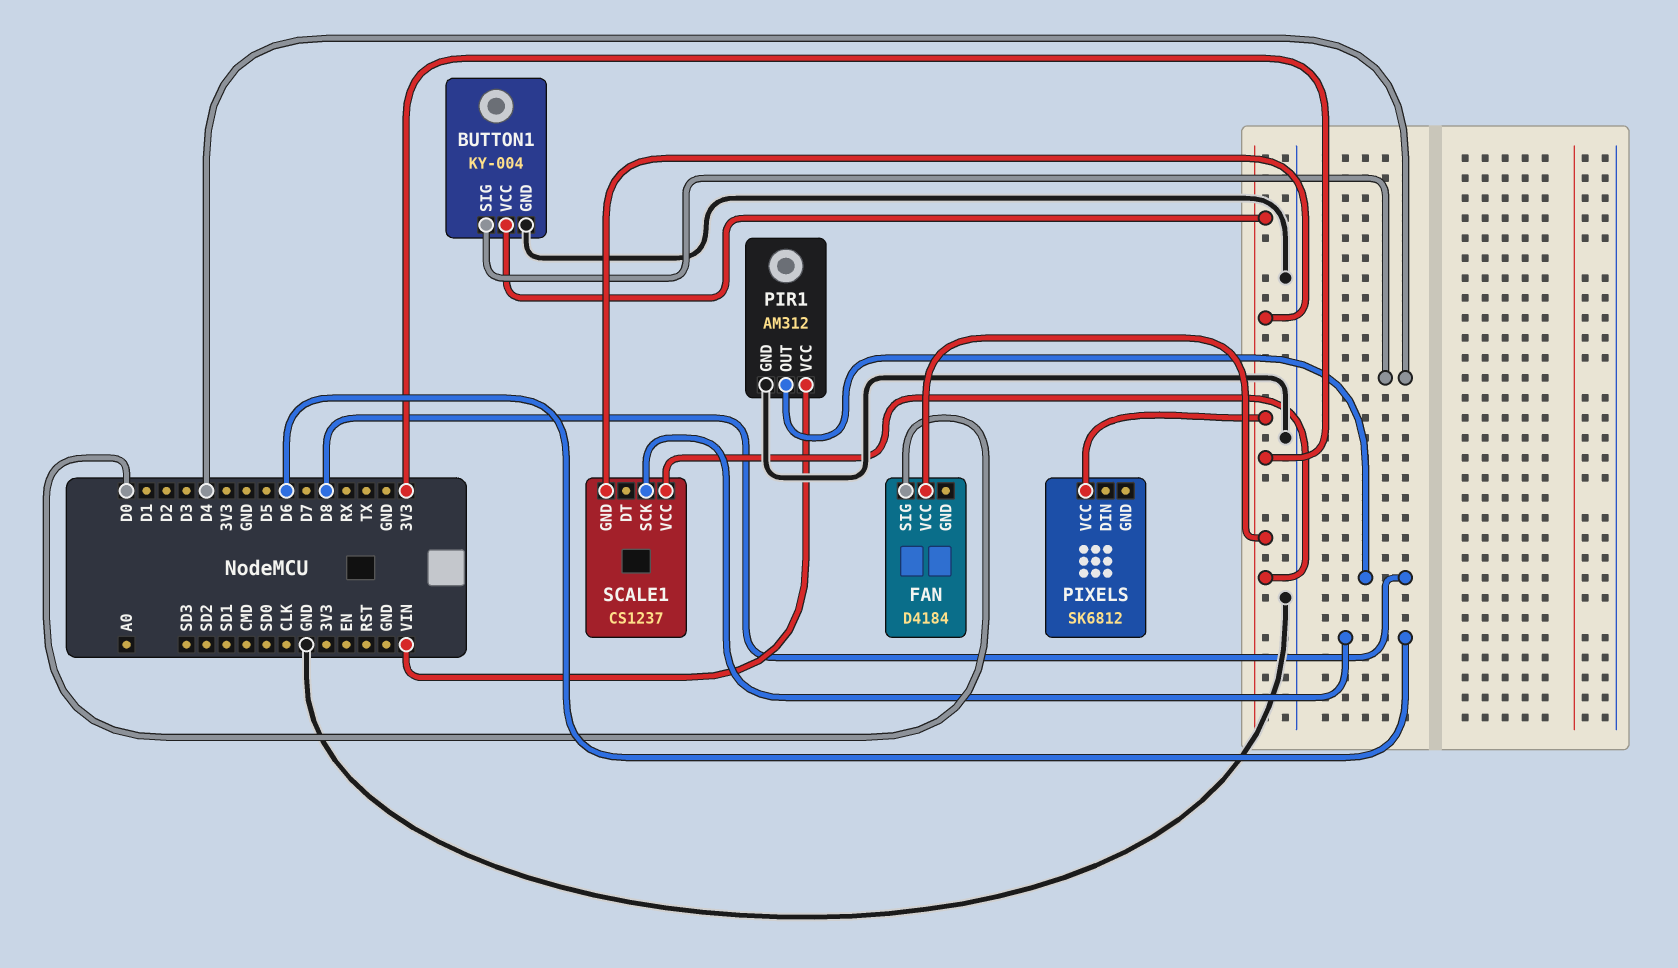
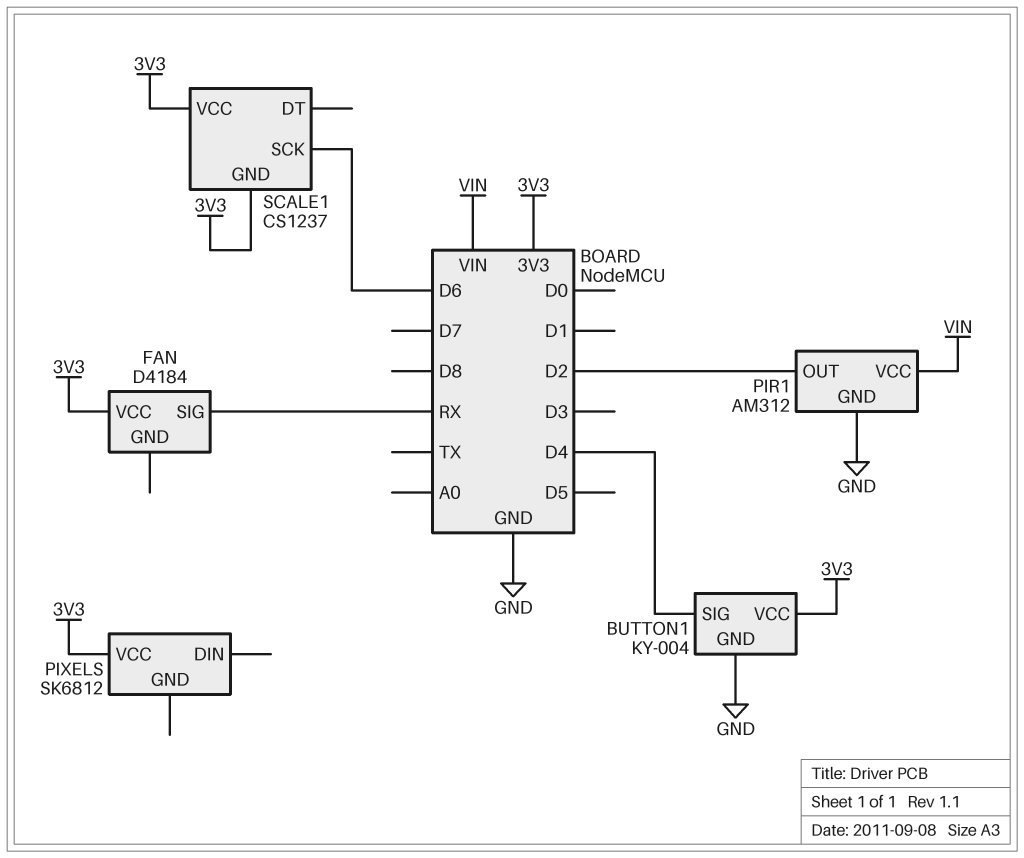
FAN pin SIG: D0 -> RX
PIR1 pin OUT: D8 -> D2

